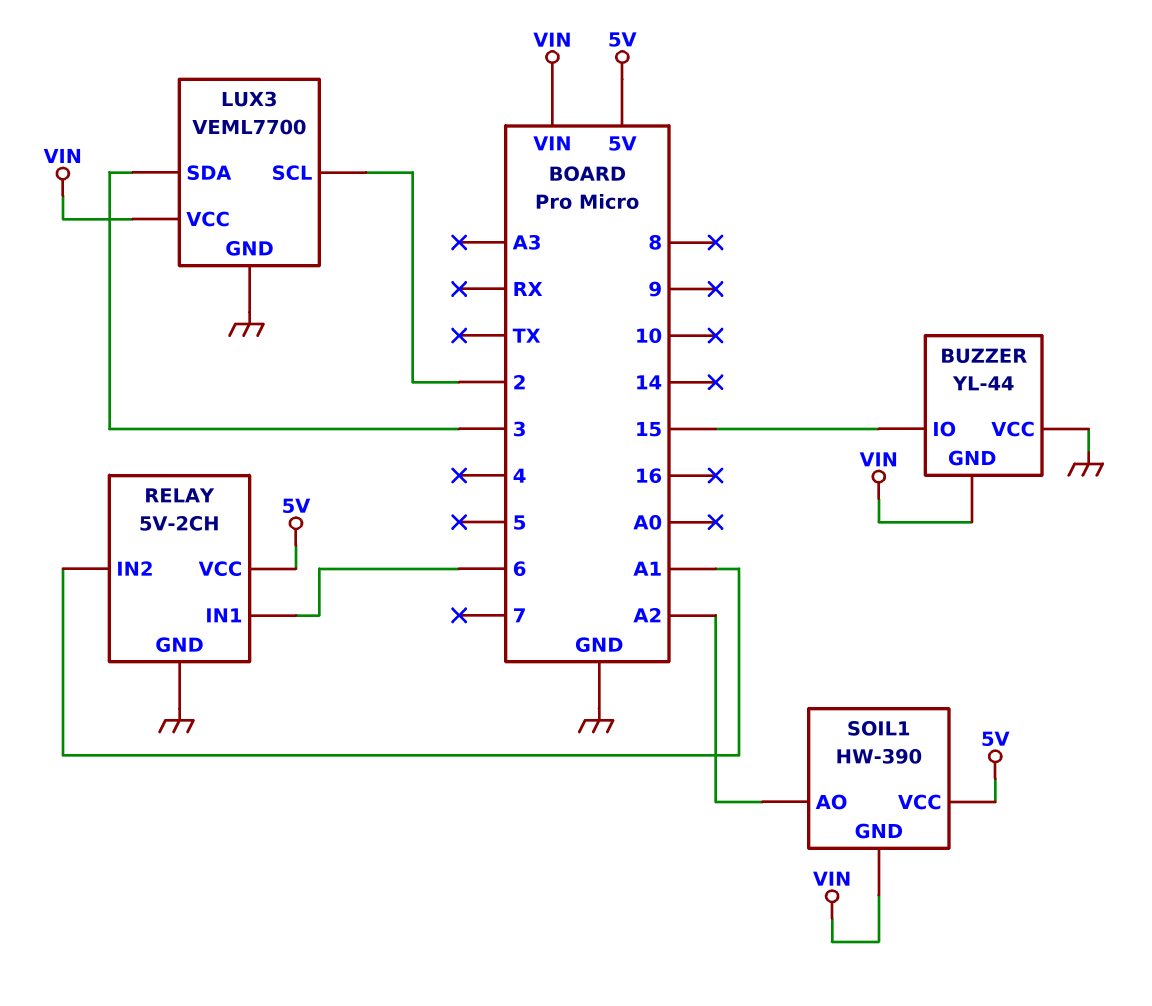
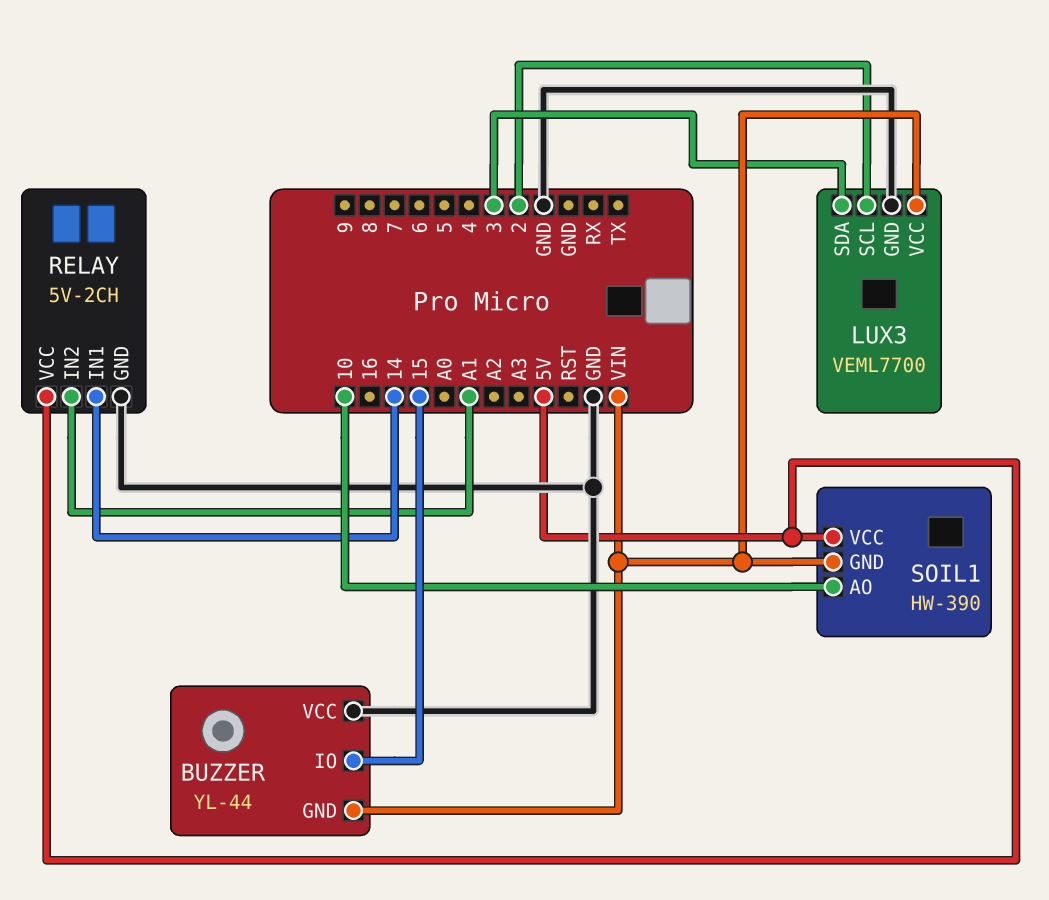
RELAY pin IN1: 6 -> 14
SOIL1 pin AO: A2 -> 10

